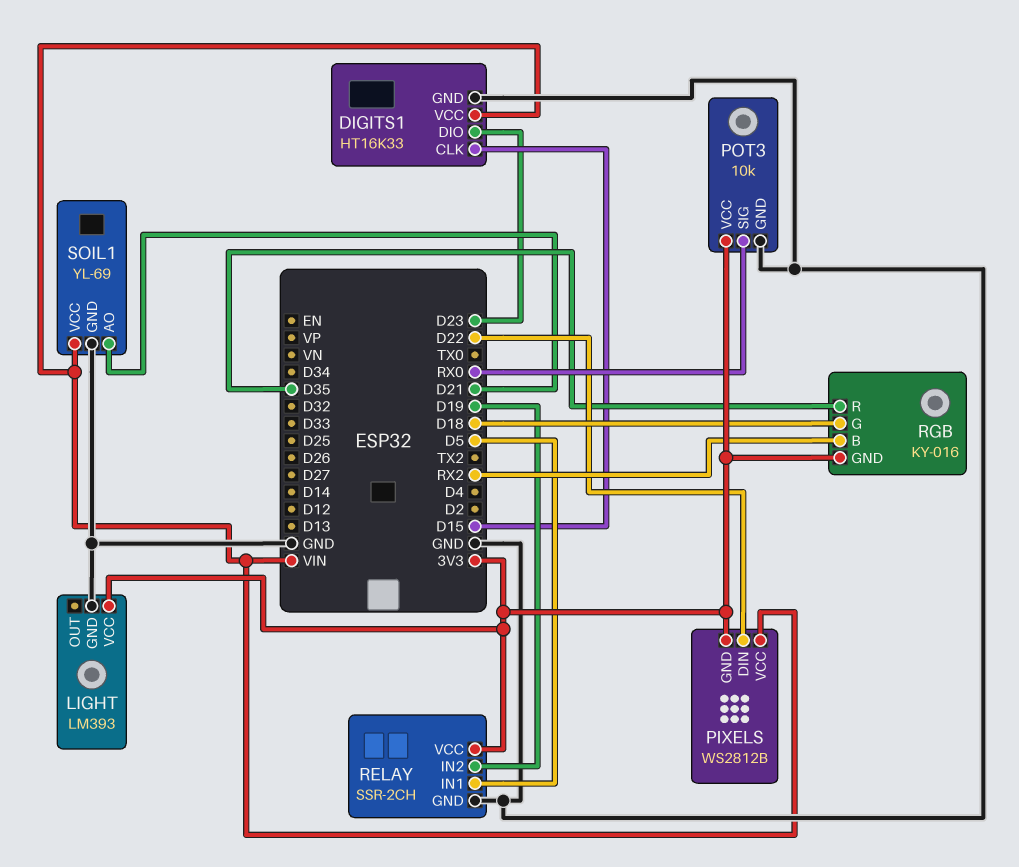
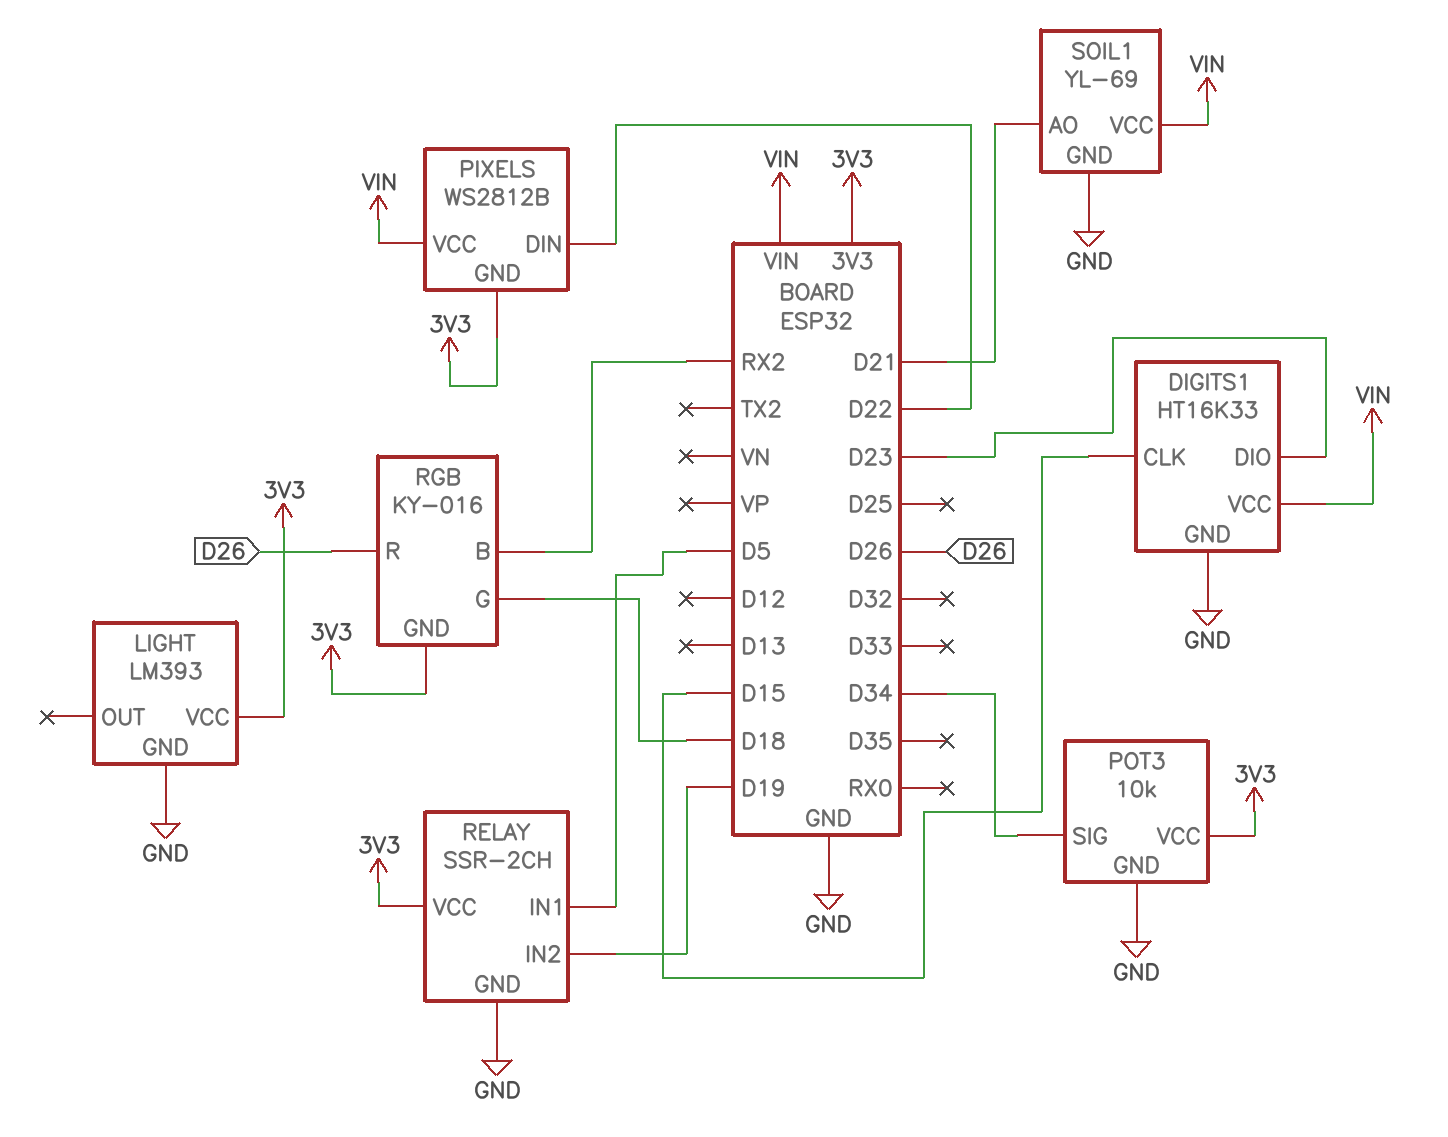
POT3 pin SIG: RX0 -> D34
RGB pin R: D35 -> D26

